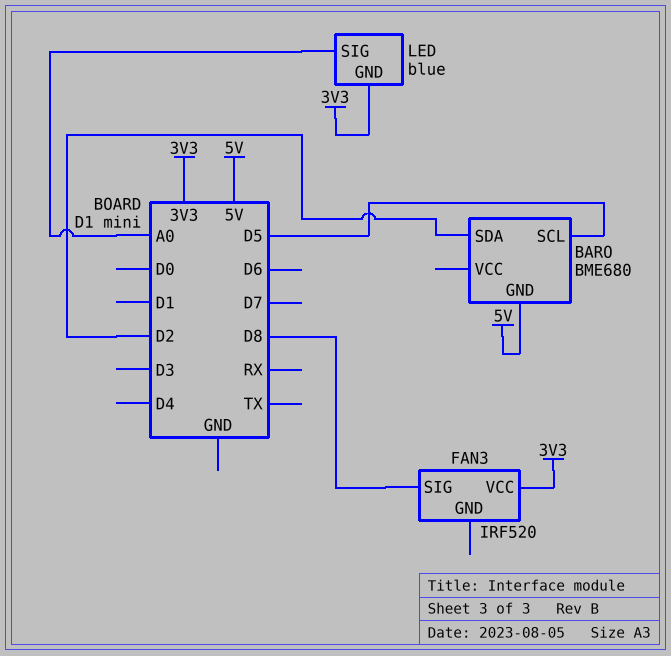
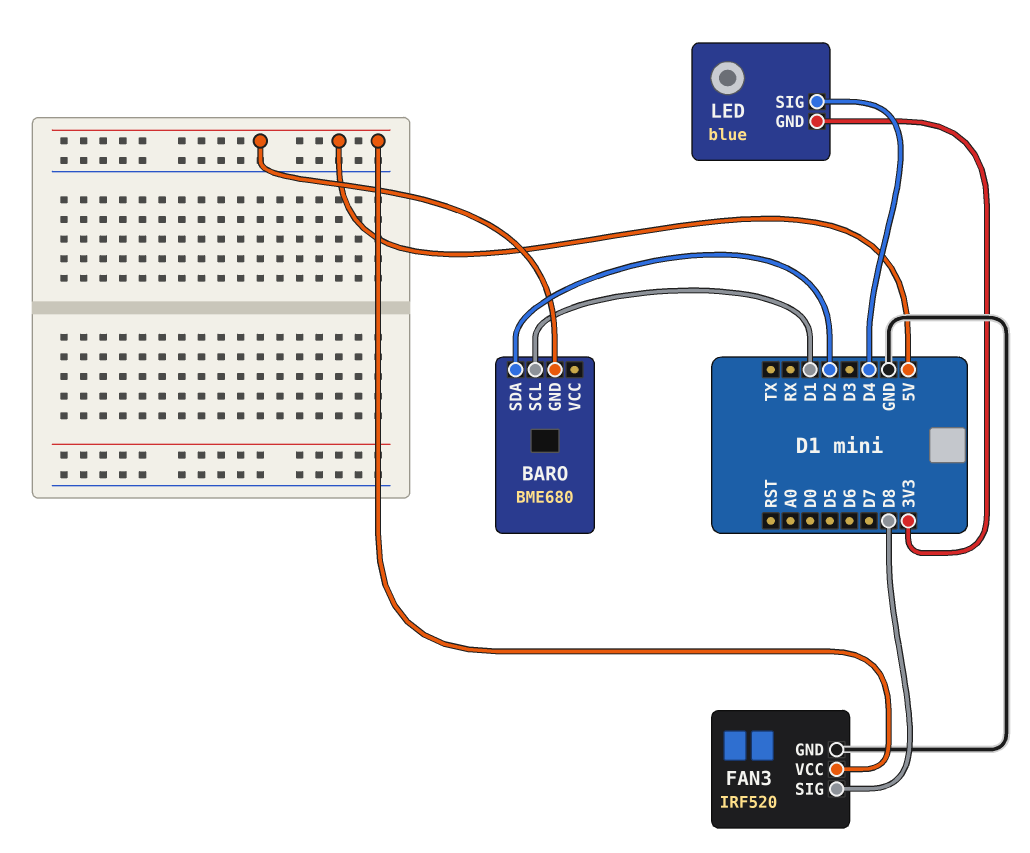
BARO pin SCL: D5 -> D1
FAN3 pin GND: none -> GND
FAN3 pin VCC: 3V3 -> 5V
LED pin SIG: A0 -> D4

